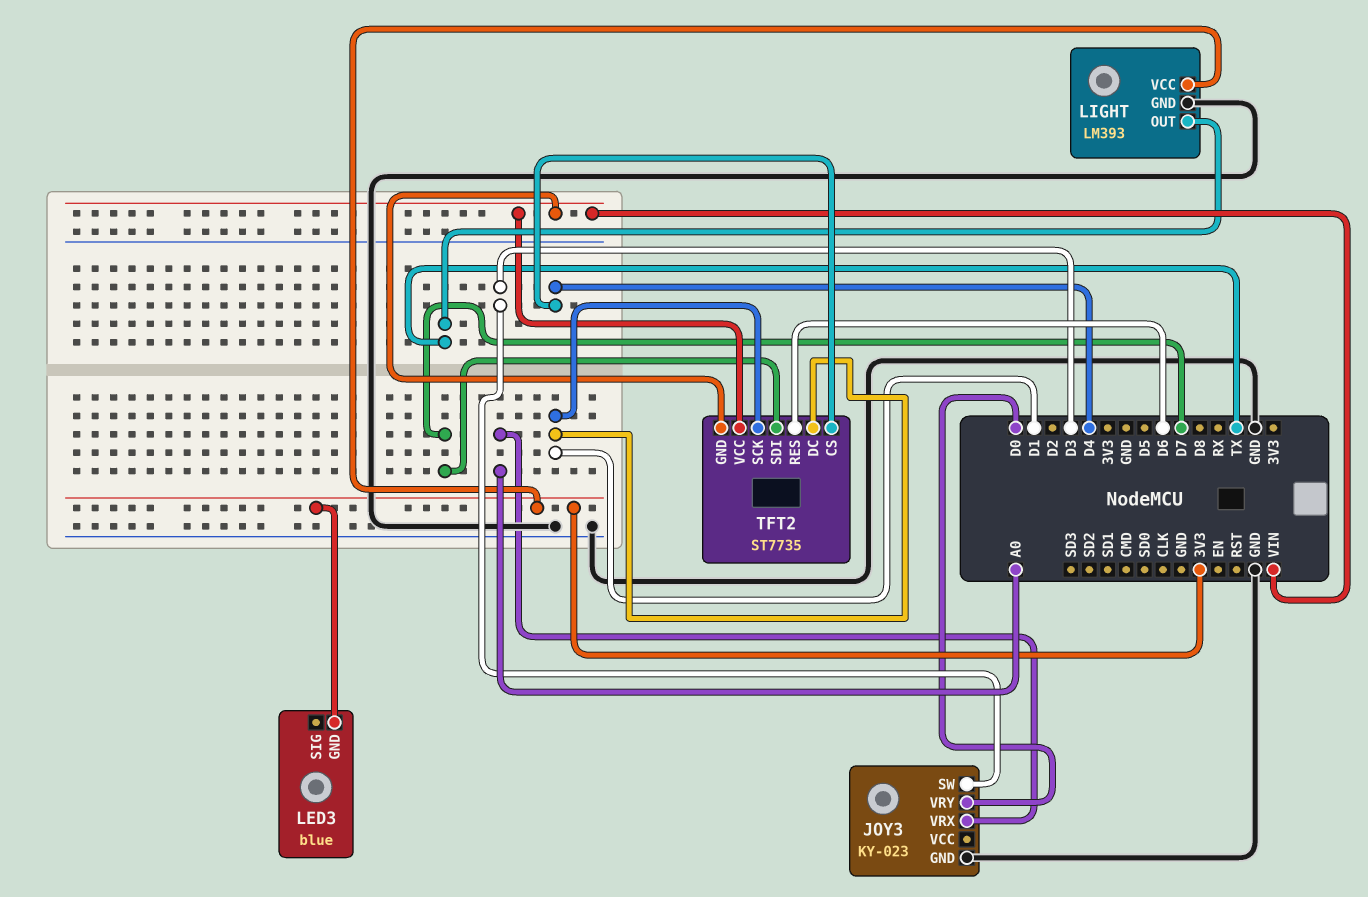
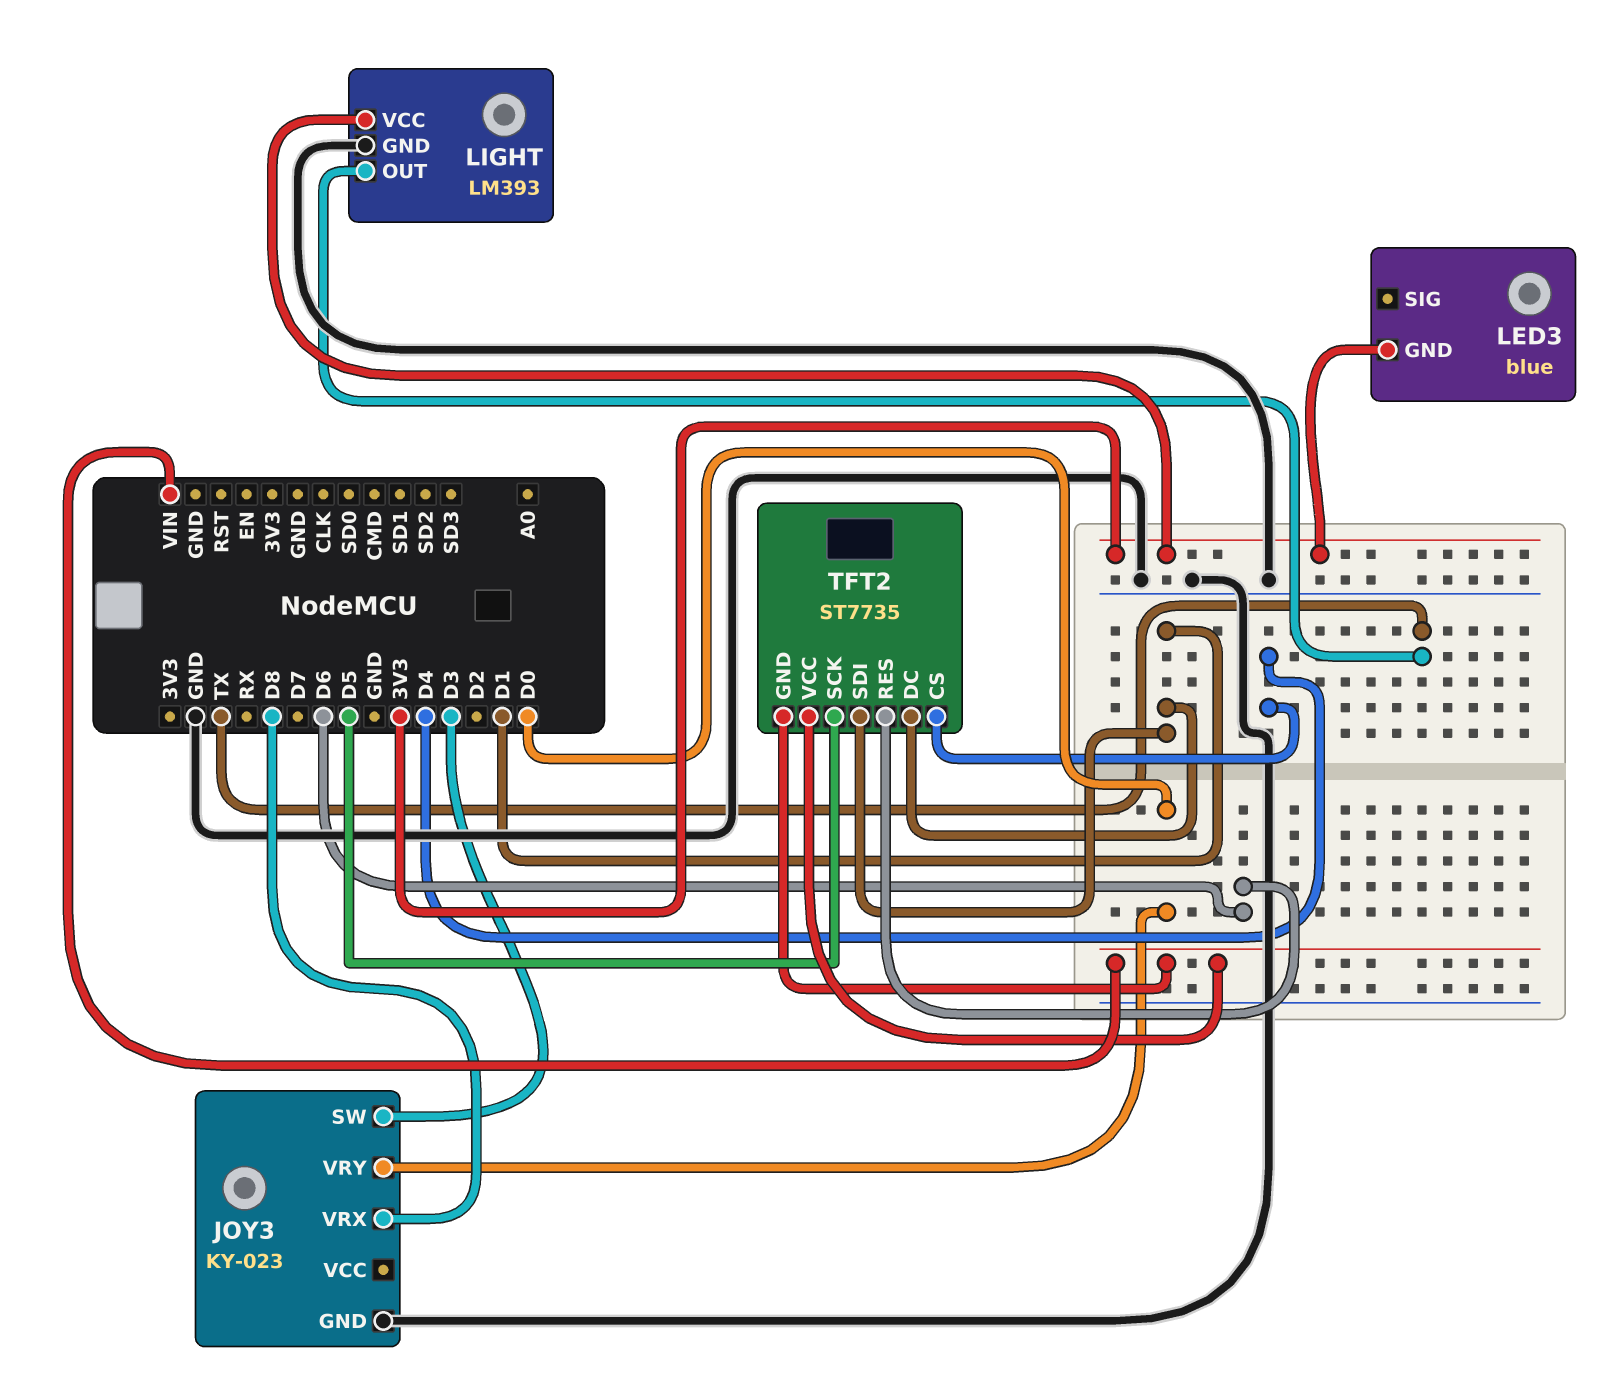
JOY3 pin VRX: A0 -> D8
TFT2 pin SCK: D1 -> D5
TFT2 pin SDI: D7 -> D1

